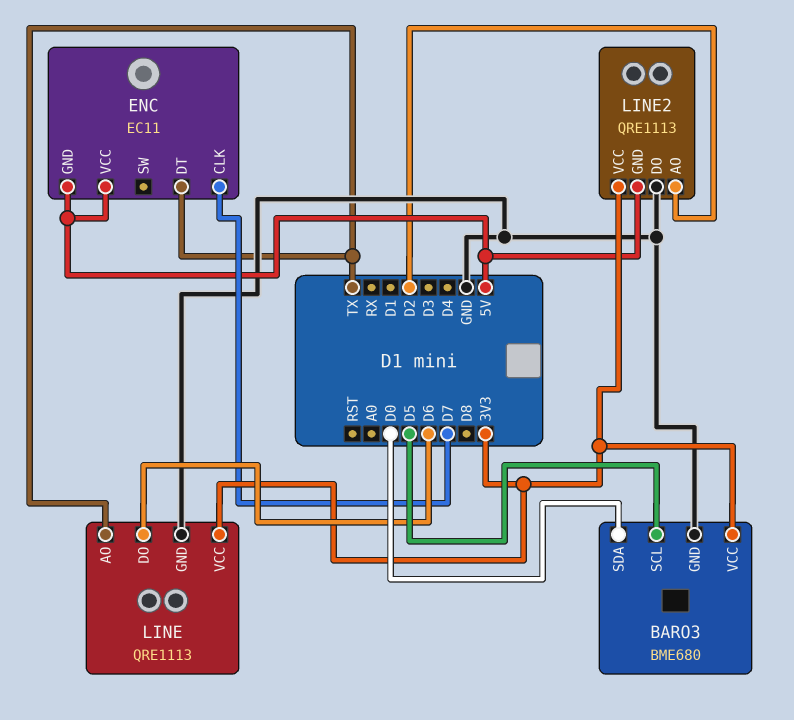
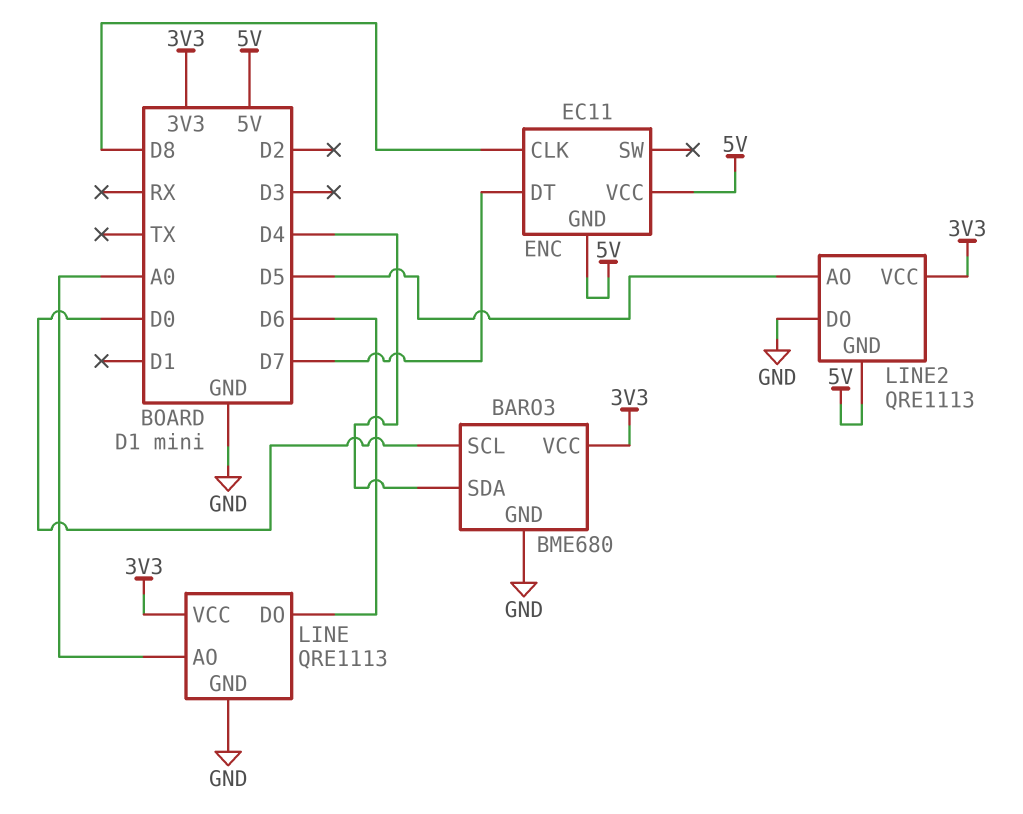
BARO3 pin SCL: D5 -> D0
BARO3 pin SDA: D0 -> D4
ENC pin CLK: D7 -> D8
ENC pin DT: TX -> D7
LINE pin AO: TX -> A0
LINE2 pin AO: D2 -> D5

